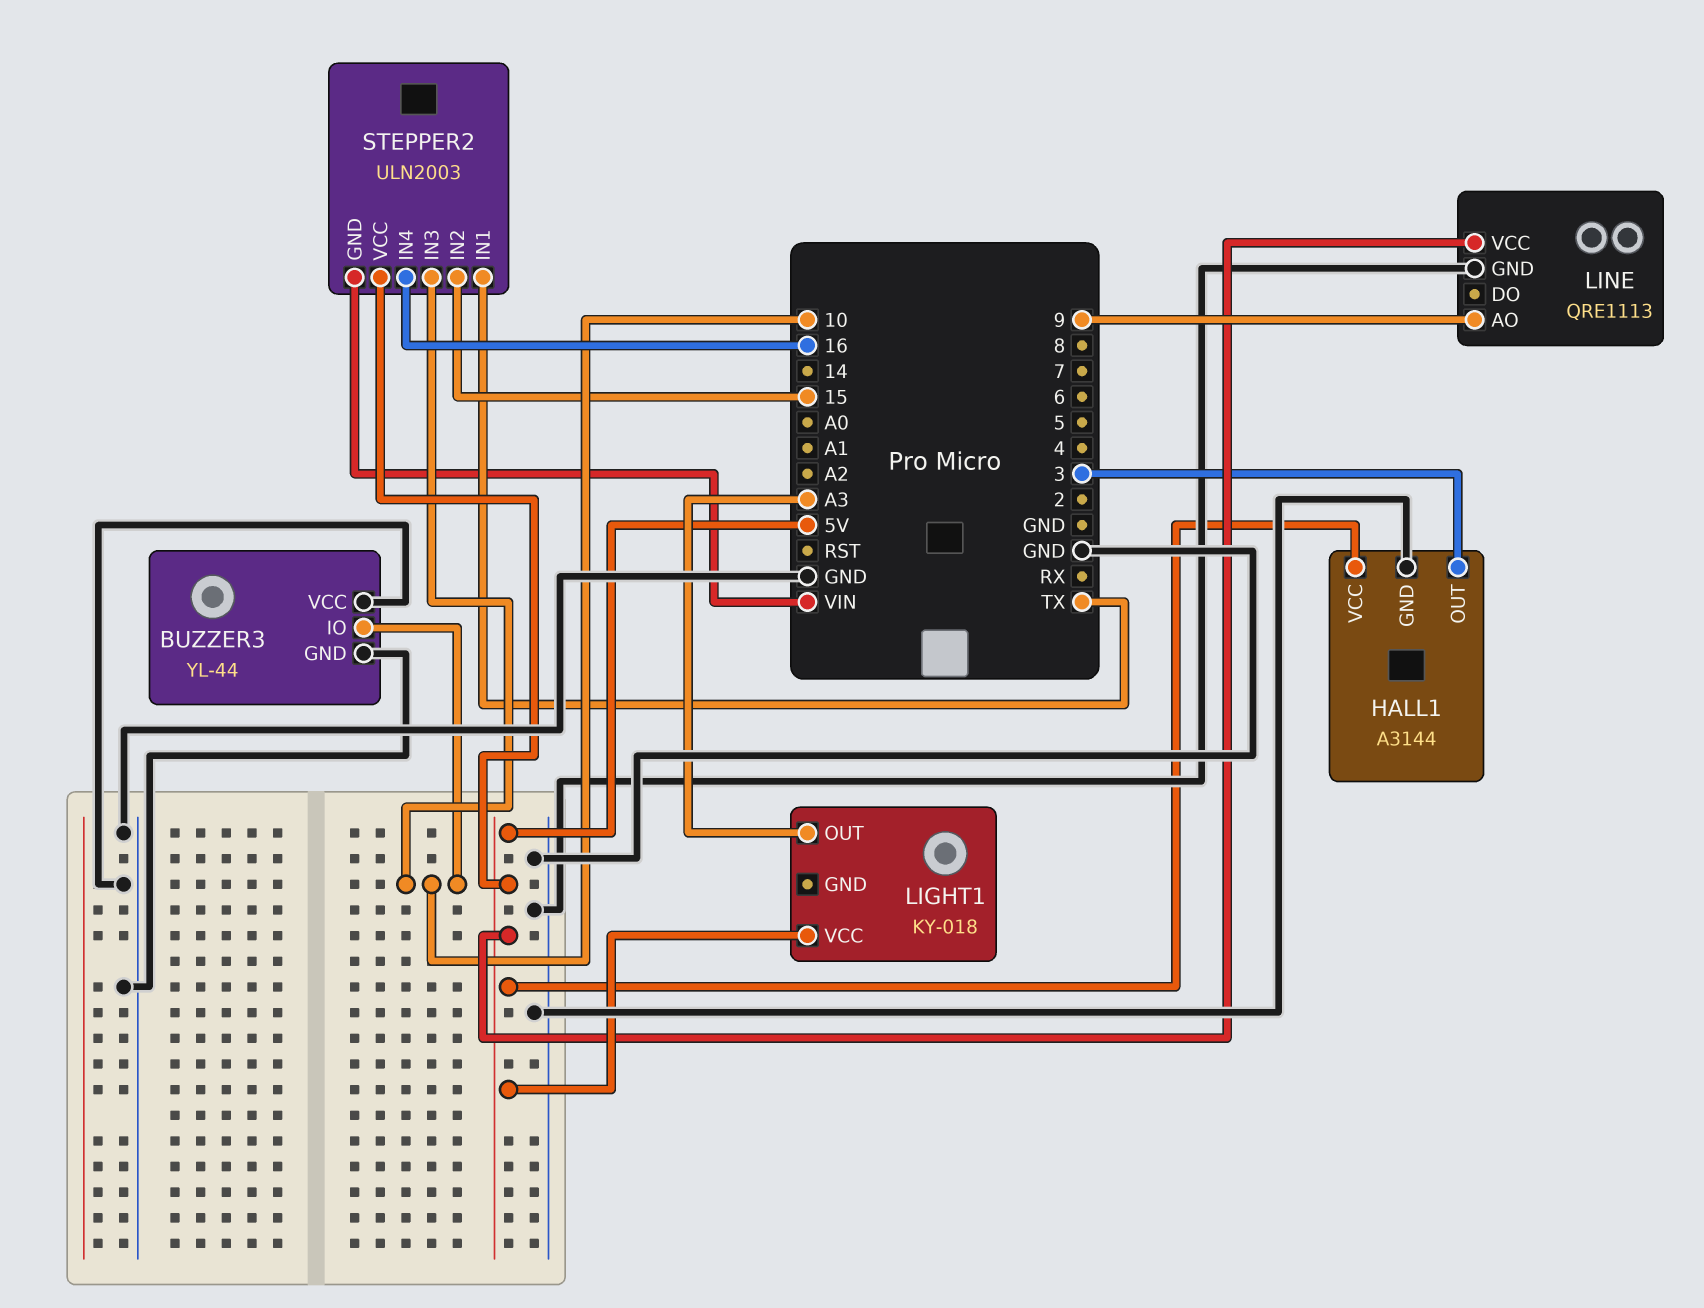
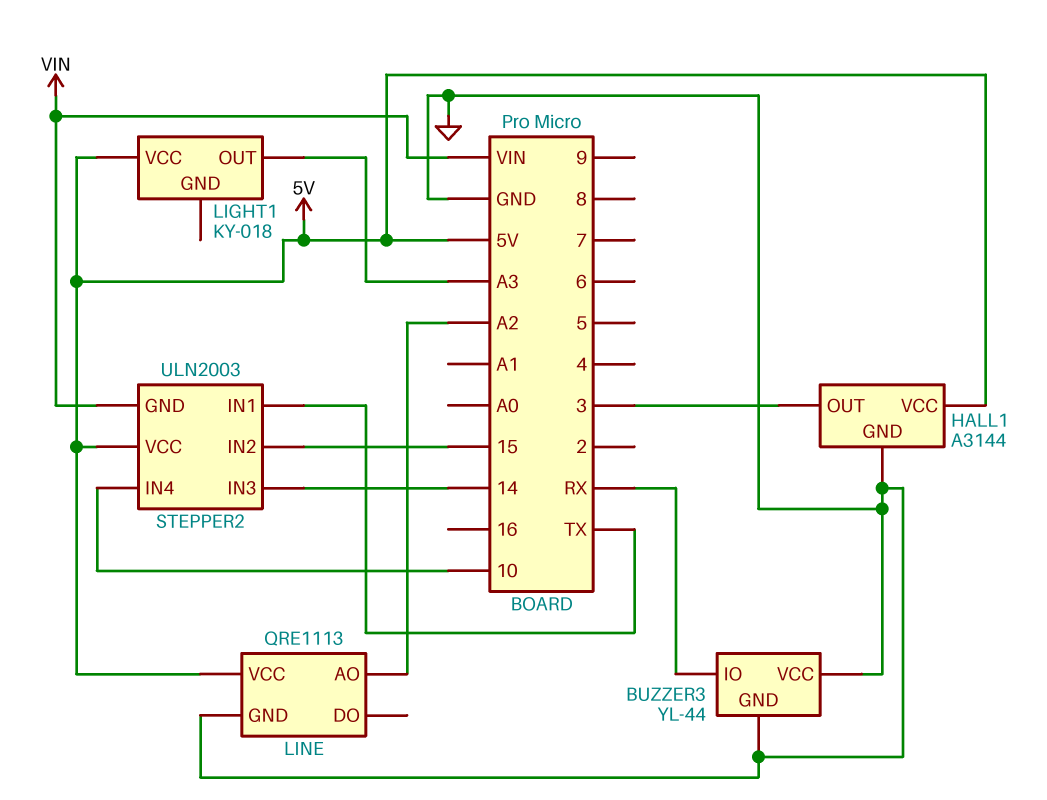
BUZZER3 pin IO: 10 -> RX
LINE pin AO: 9 -> A2
STEPPER2 pin IN3: 10 -> 14
STEPPER2 pin IN4: 16 -> 10

